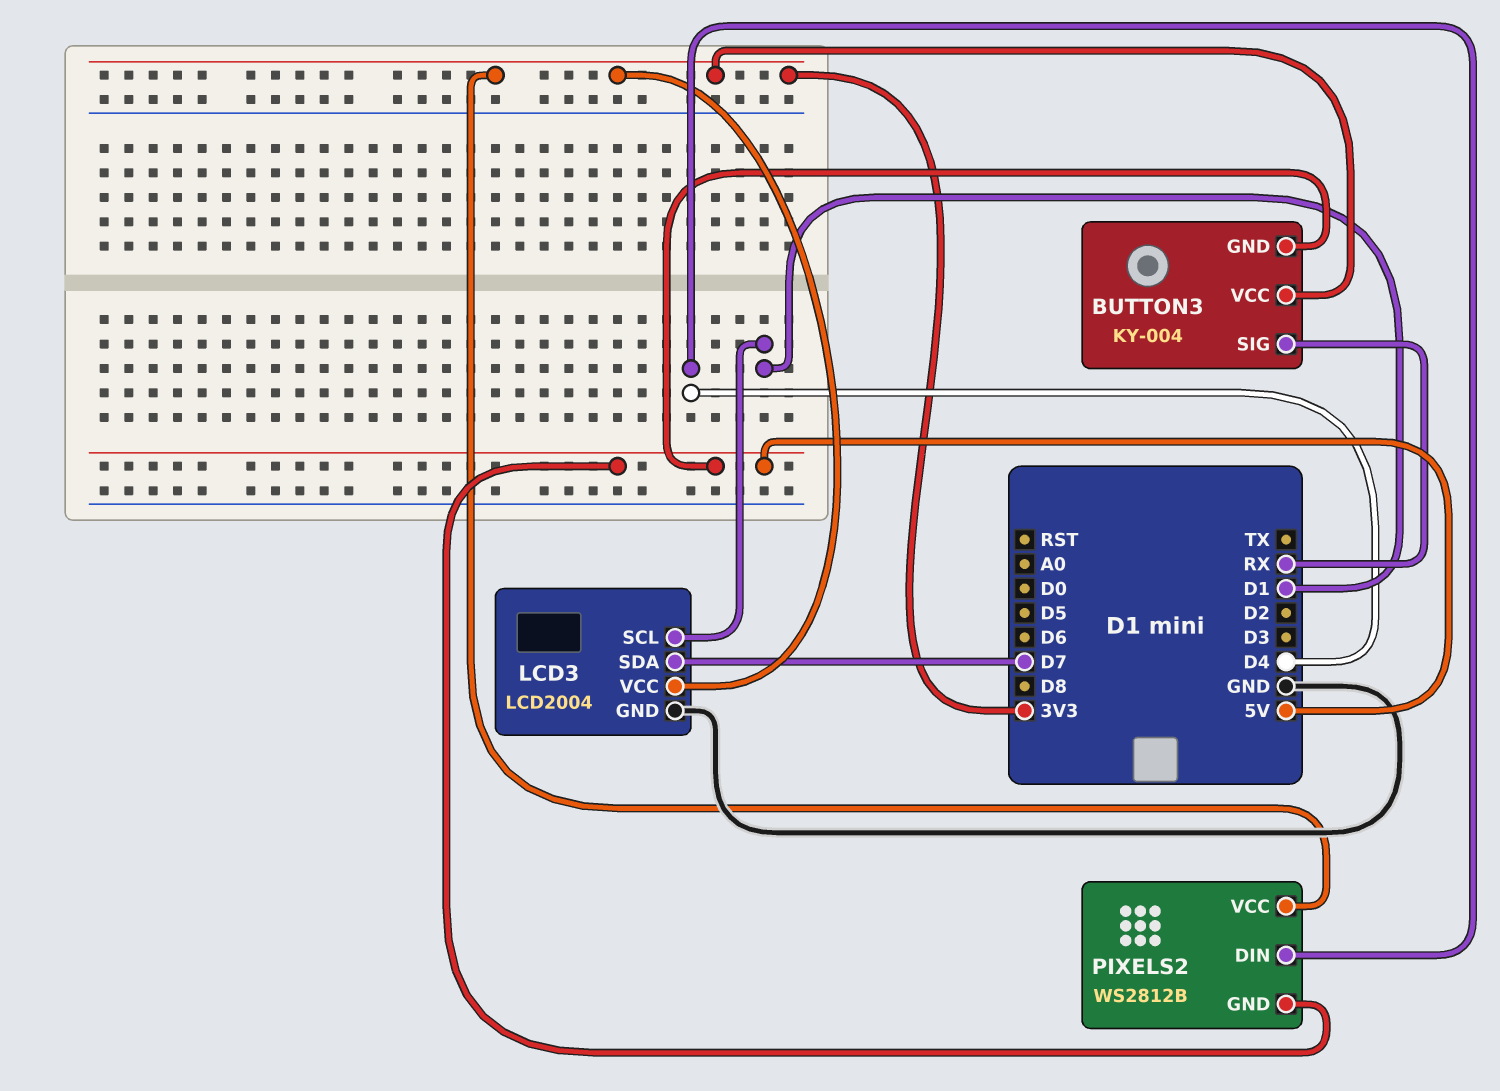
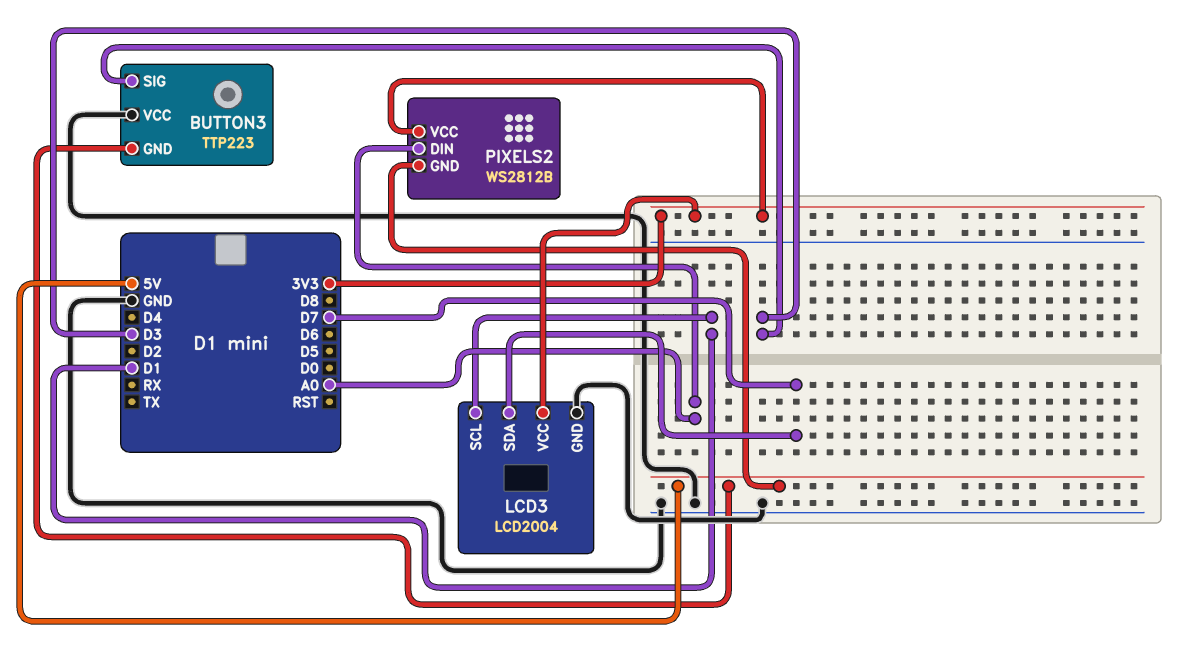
BUTTON3: KY-004 -> TTP223
BUTTON3 pin SIG: RX -> D3
BUTTON3 pin VCC: 3V3 -> GND
PIXELS2 pin DIN: D4 -> A0

